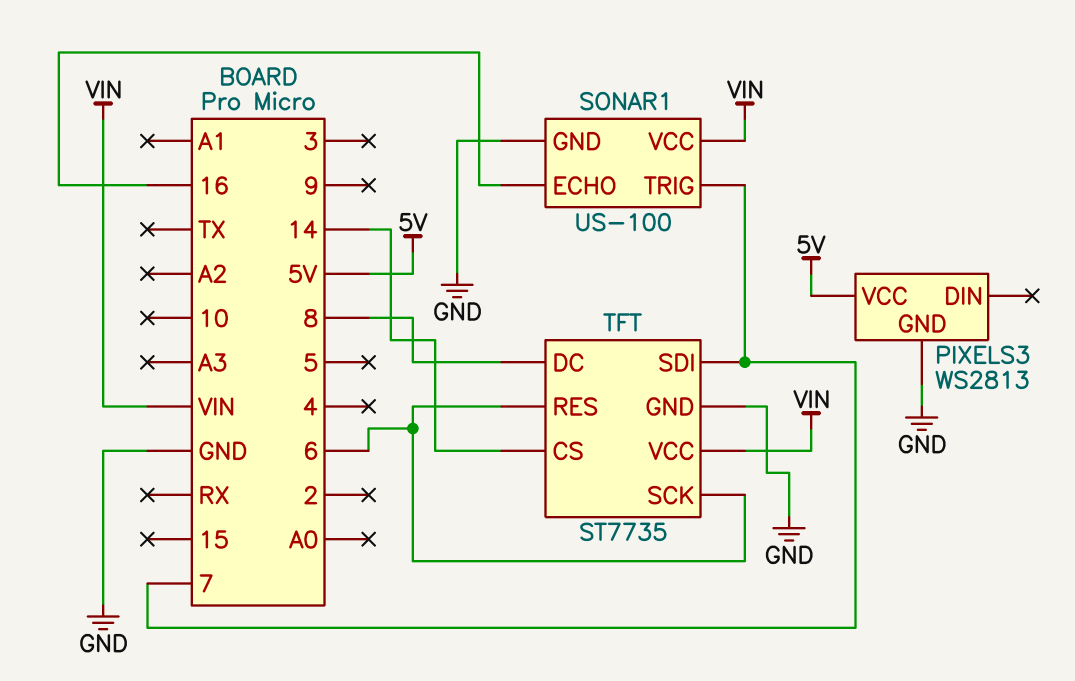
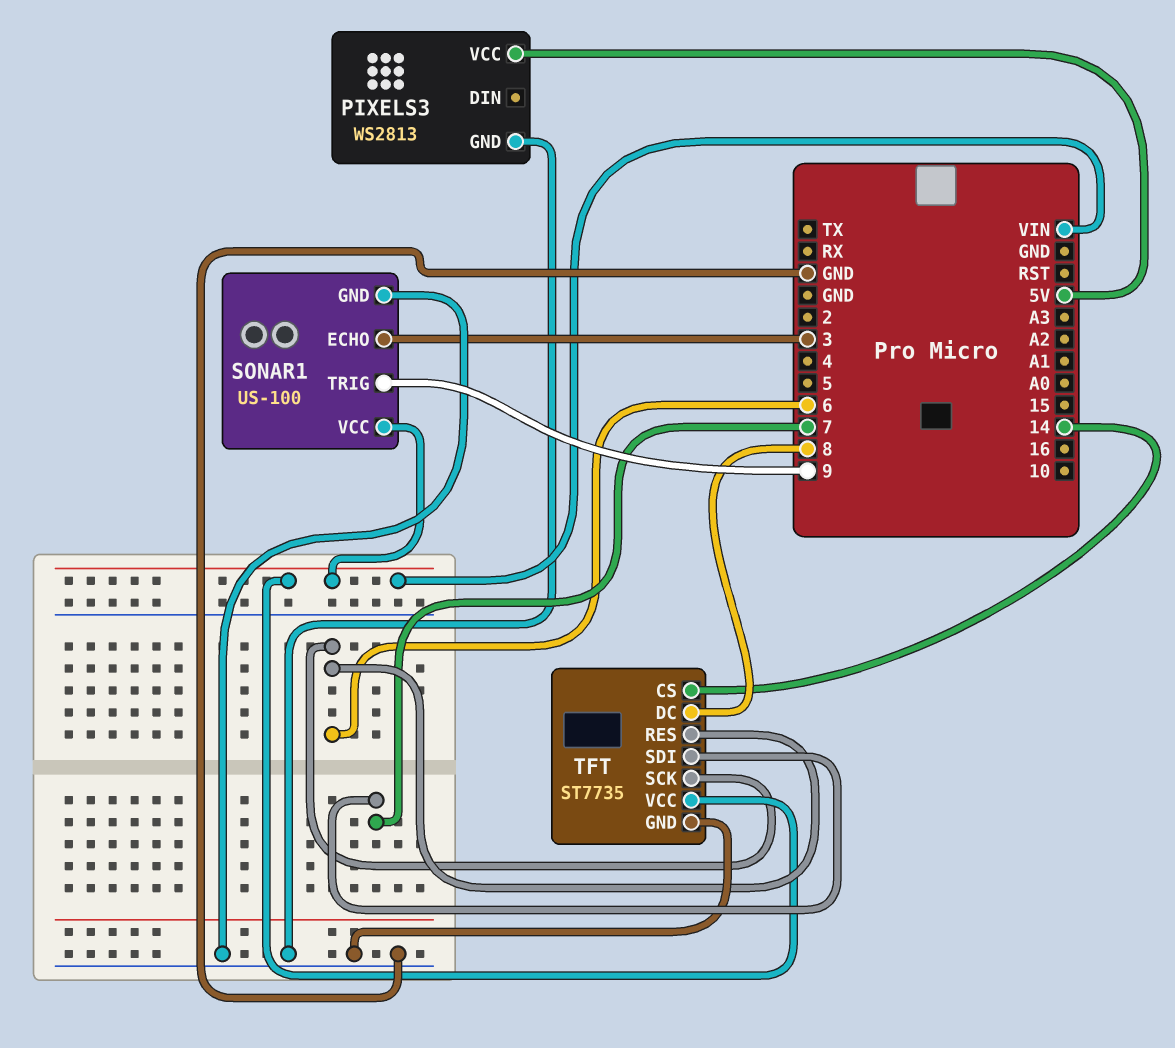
SONAR1 pin ECHO: 16 -> 3
SONAR1 pin TRIG: 7 -> 9

